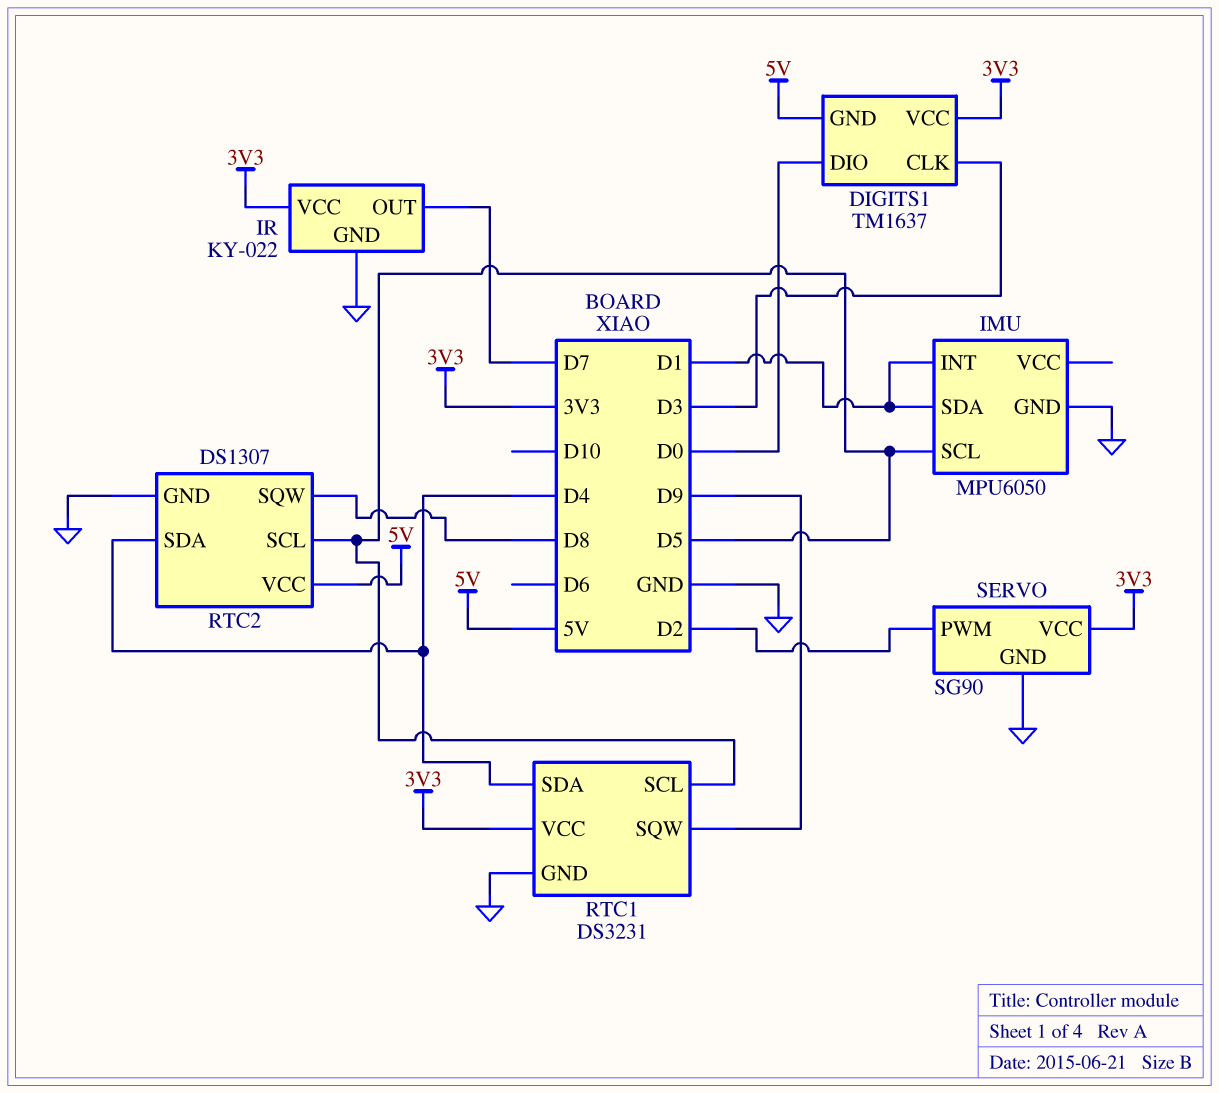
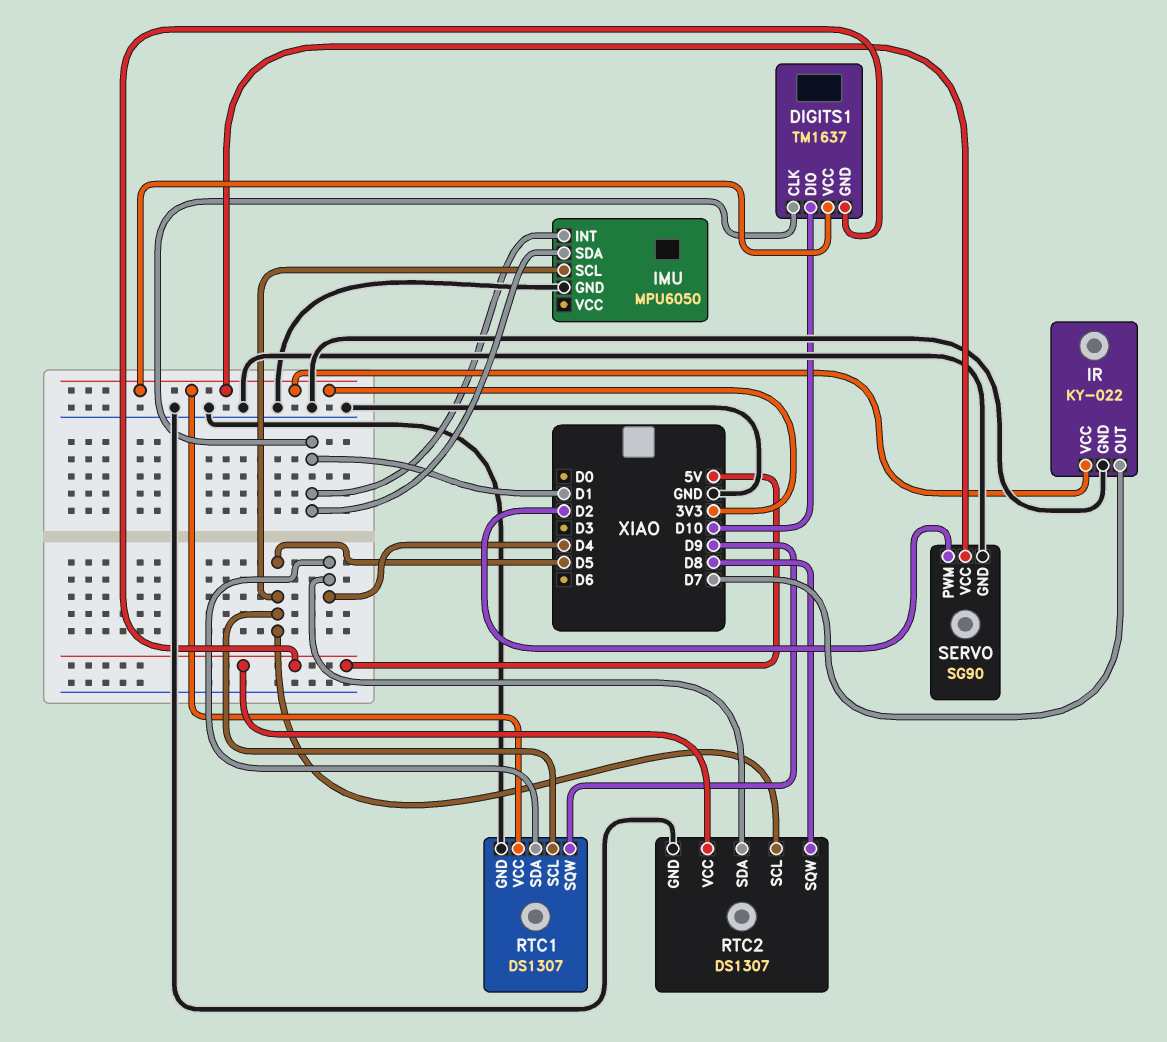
DIGITS1 pin CLK: D3 -> D1
DIGITS1 pin DIO: D0 -> D10
RTC1: DS3231 -> DS1307

